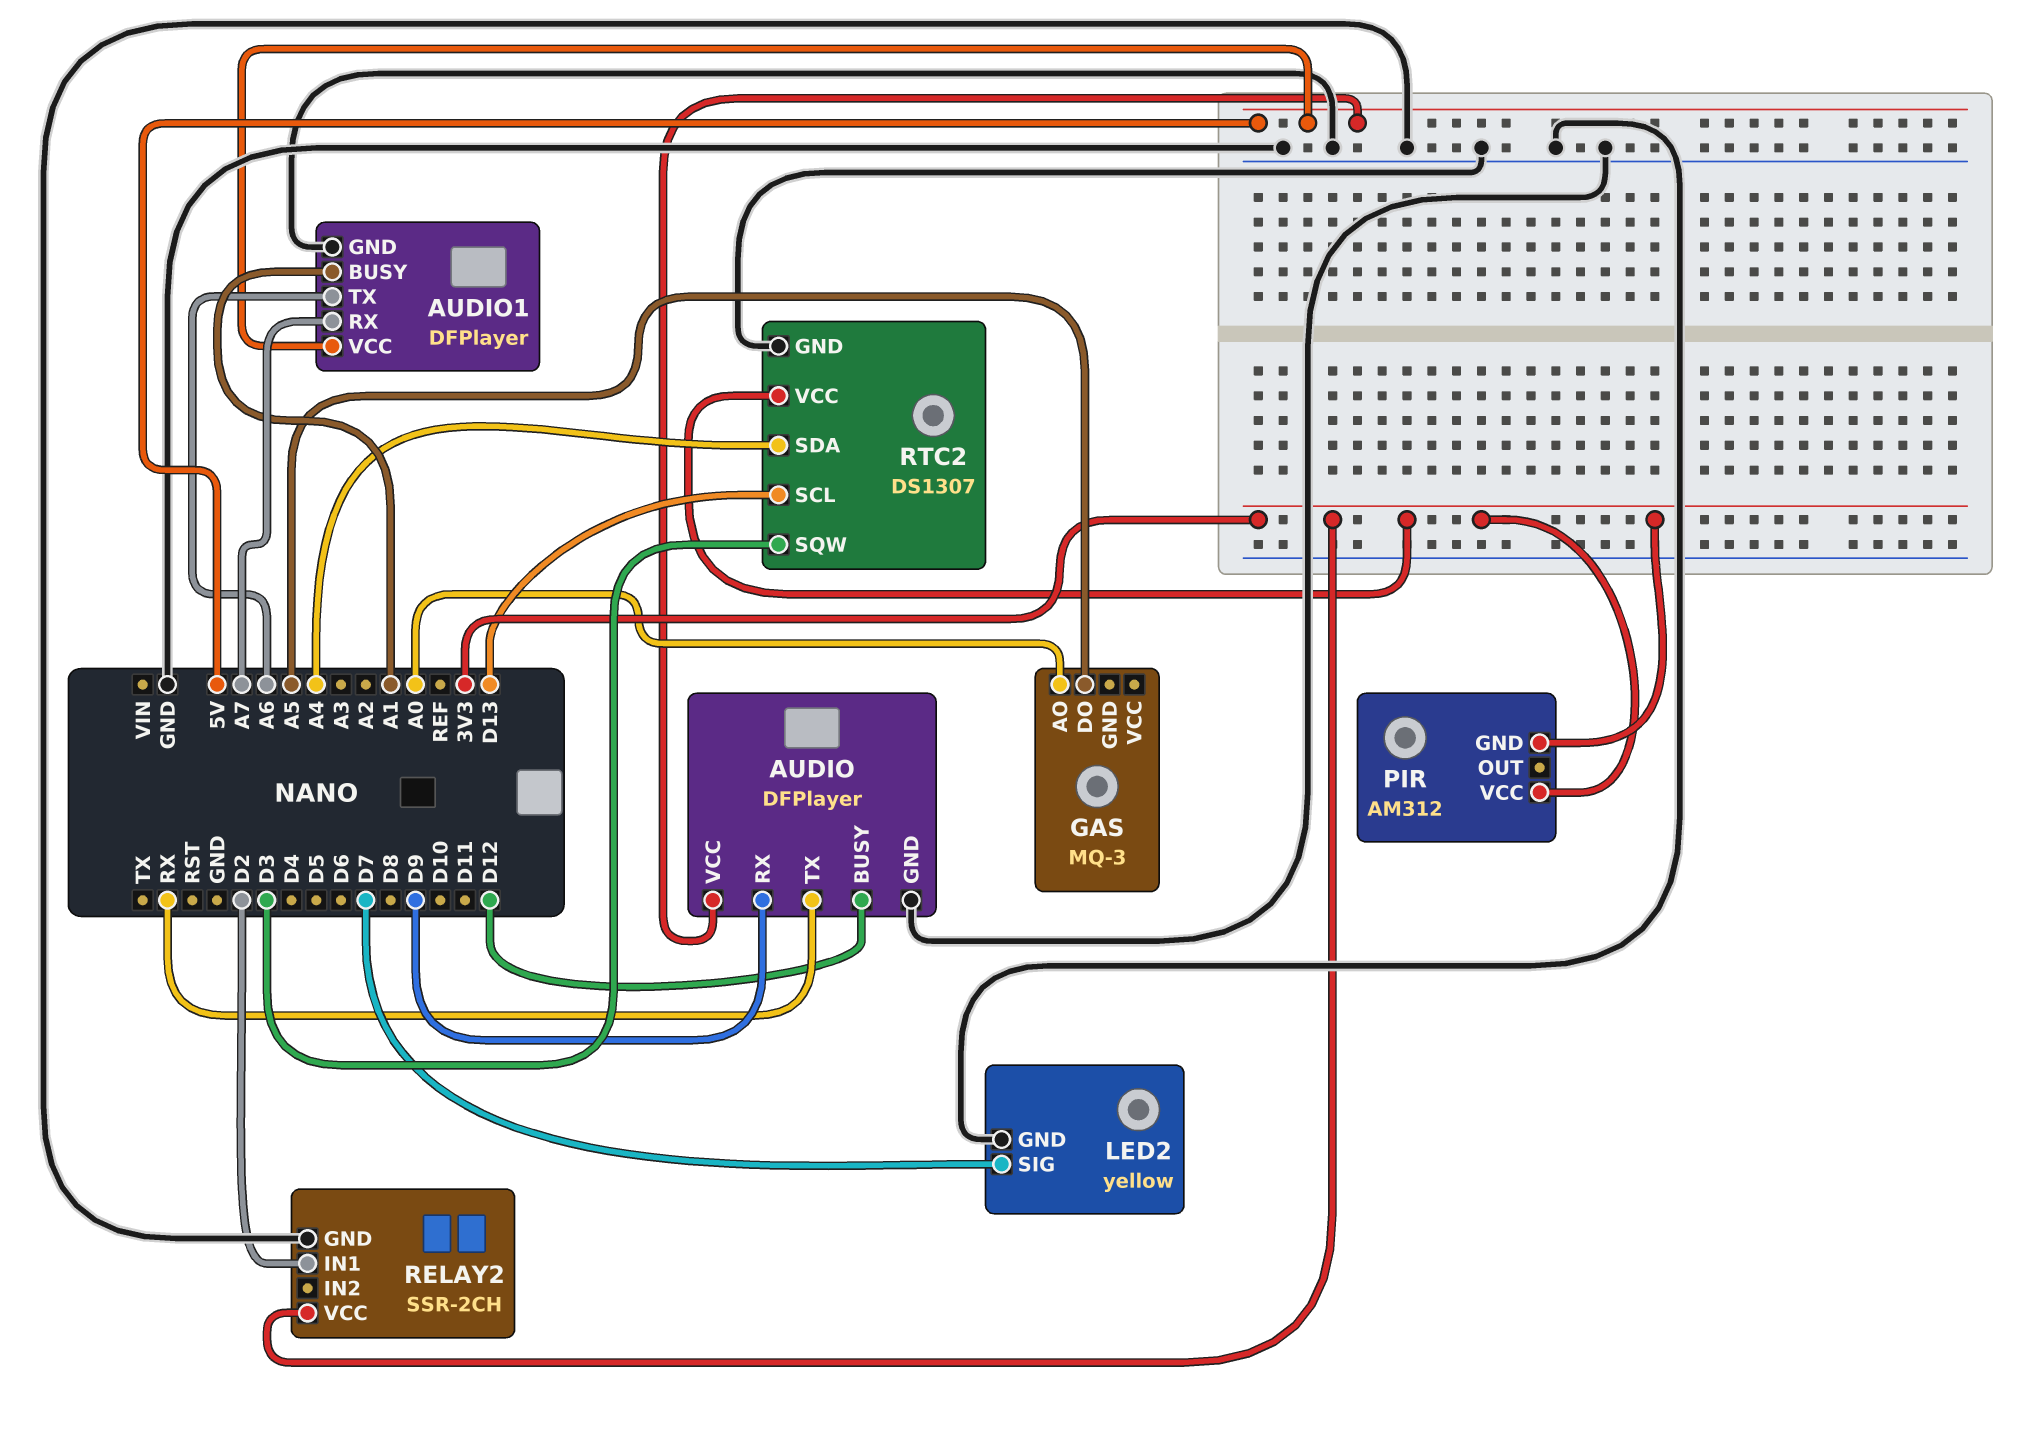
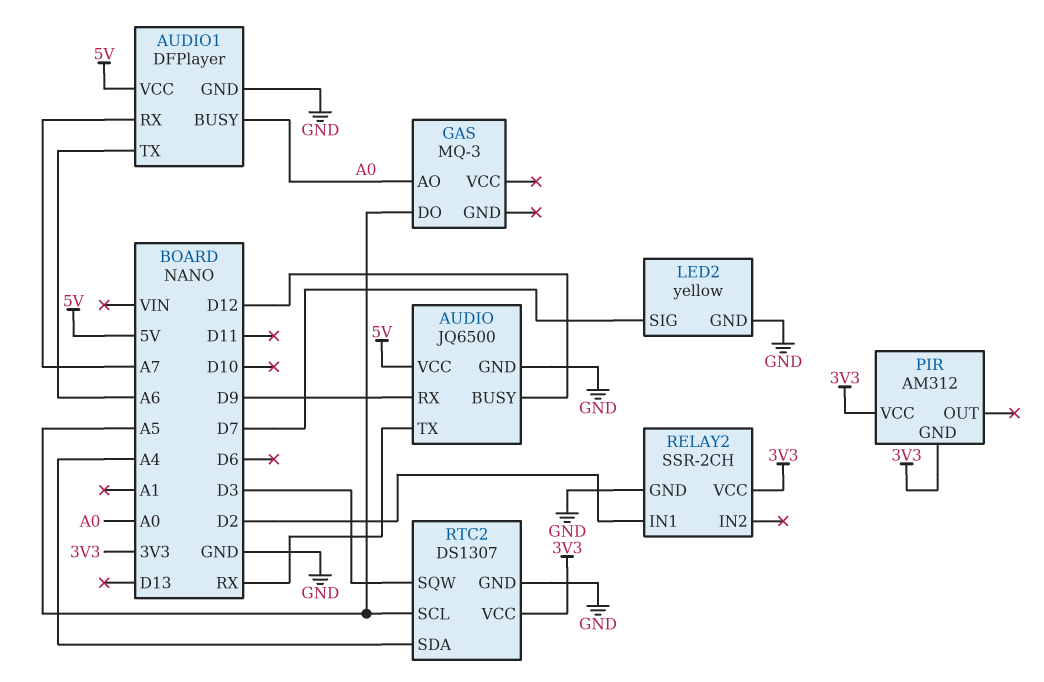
AUDIO: DFPlayer -> JQ6500
AUDIO1 pin BUSY: A1 -> A0
RTC2 pin SCL: D13 -> A5

